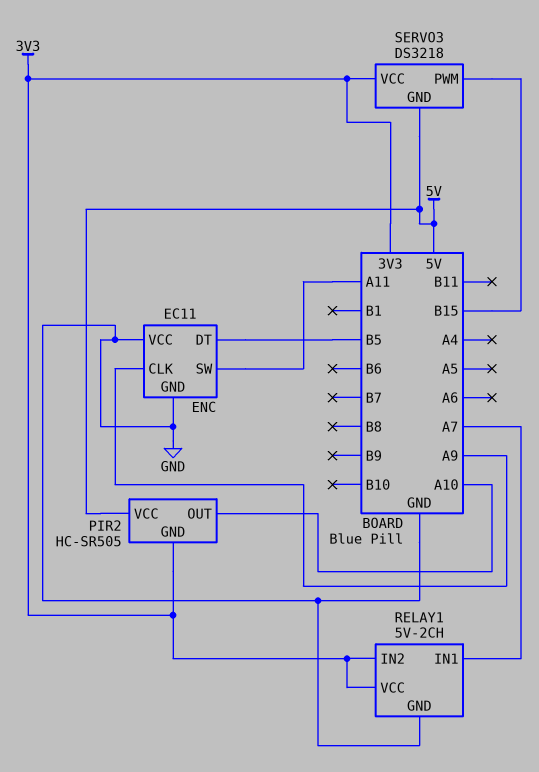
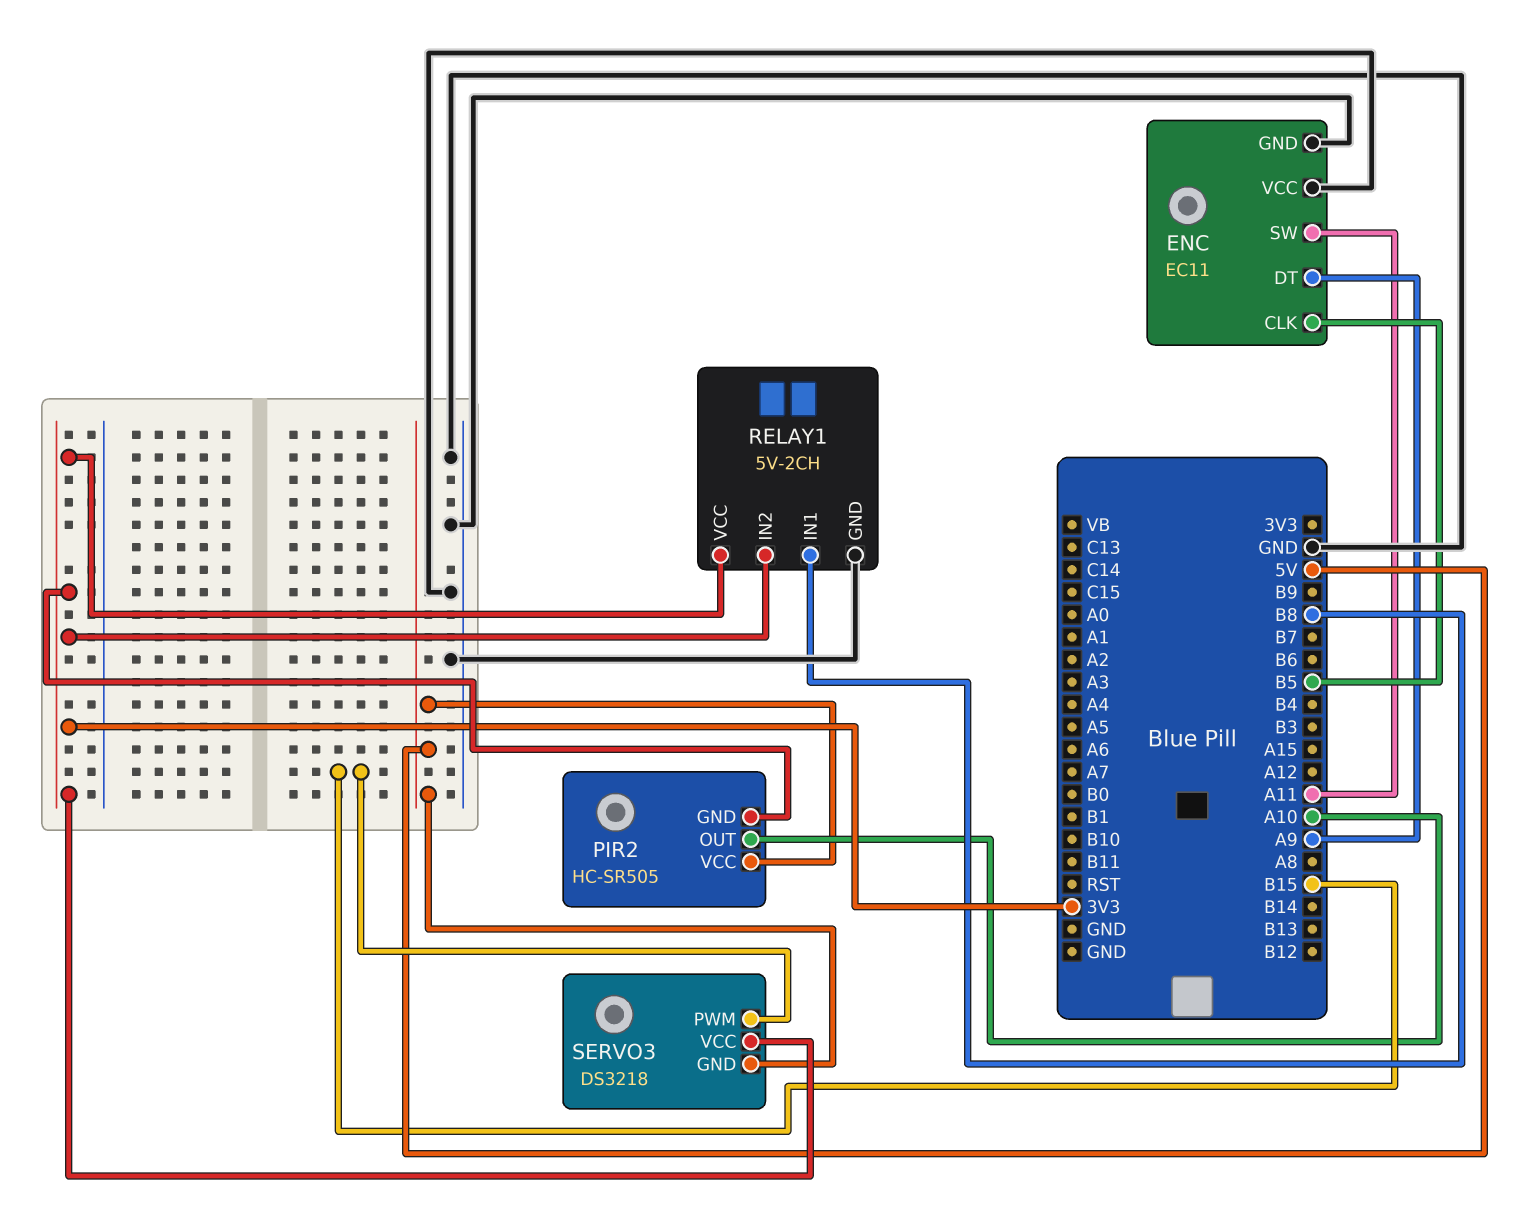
ENC pin CLK: A9 -> B5
ENC pin DT: B5 -> A9
RELAY1 pin IN1: A7 -> B8

